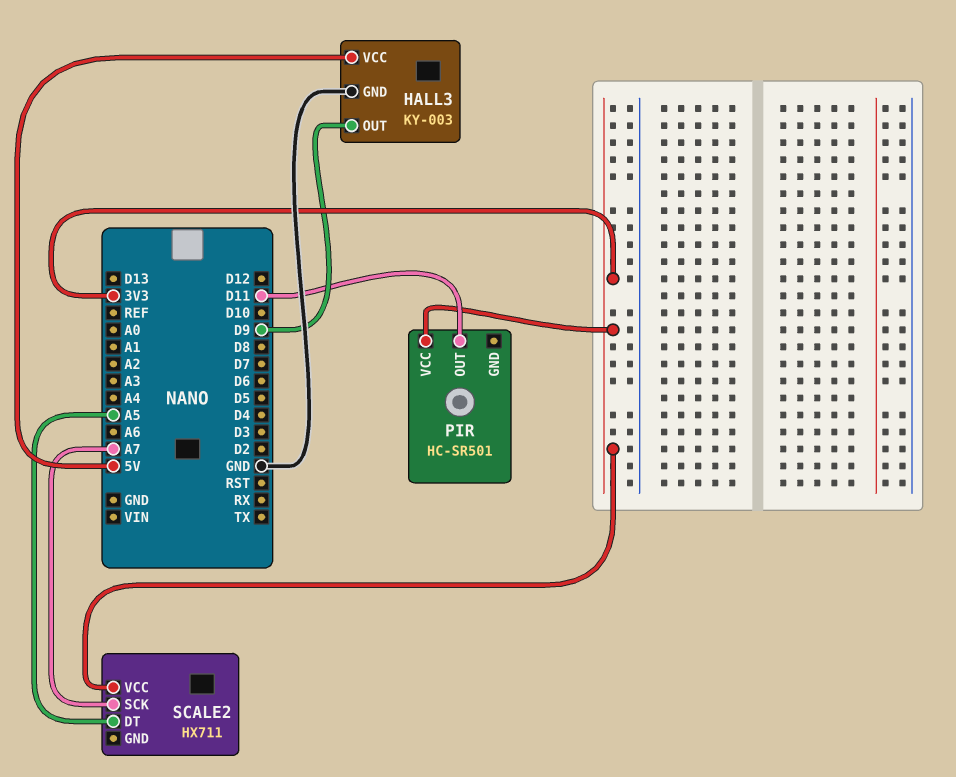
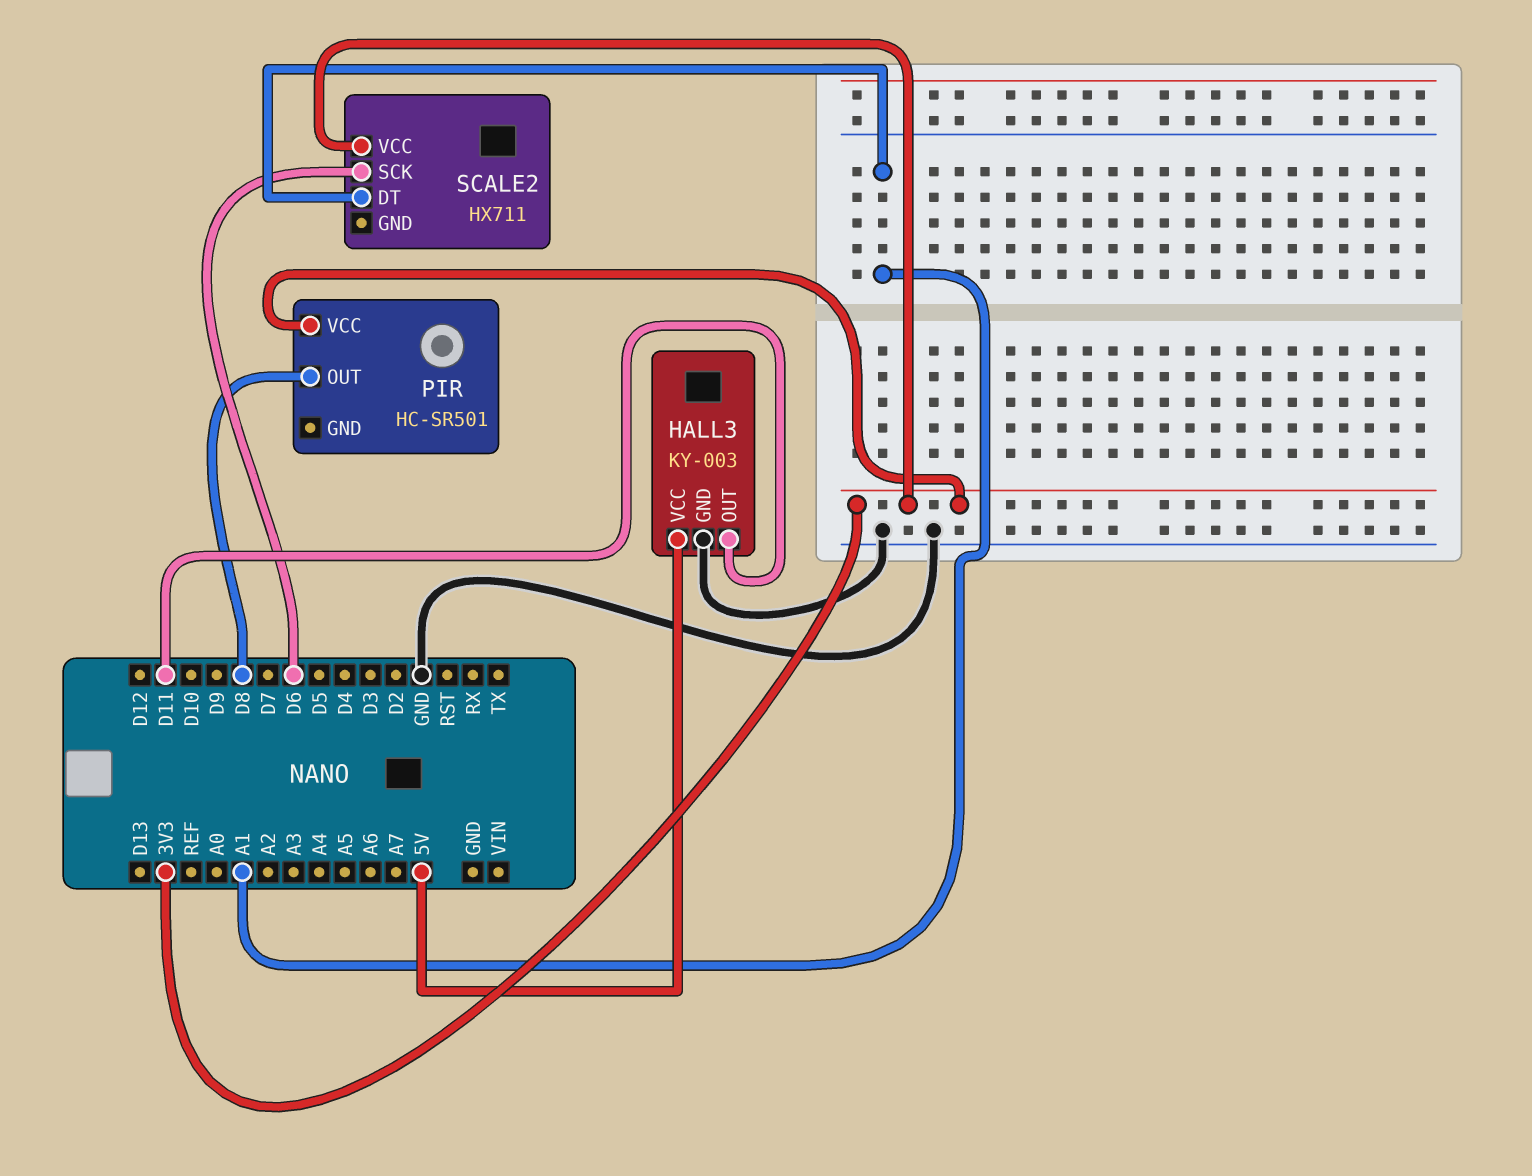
HALL3 pin OUT: D9 -> D11
PIR pin OUT: D11 -> D8
SCALE2 pin DT: A5 -> A1
SCALE2 pin SCK: A7 -> D6

